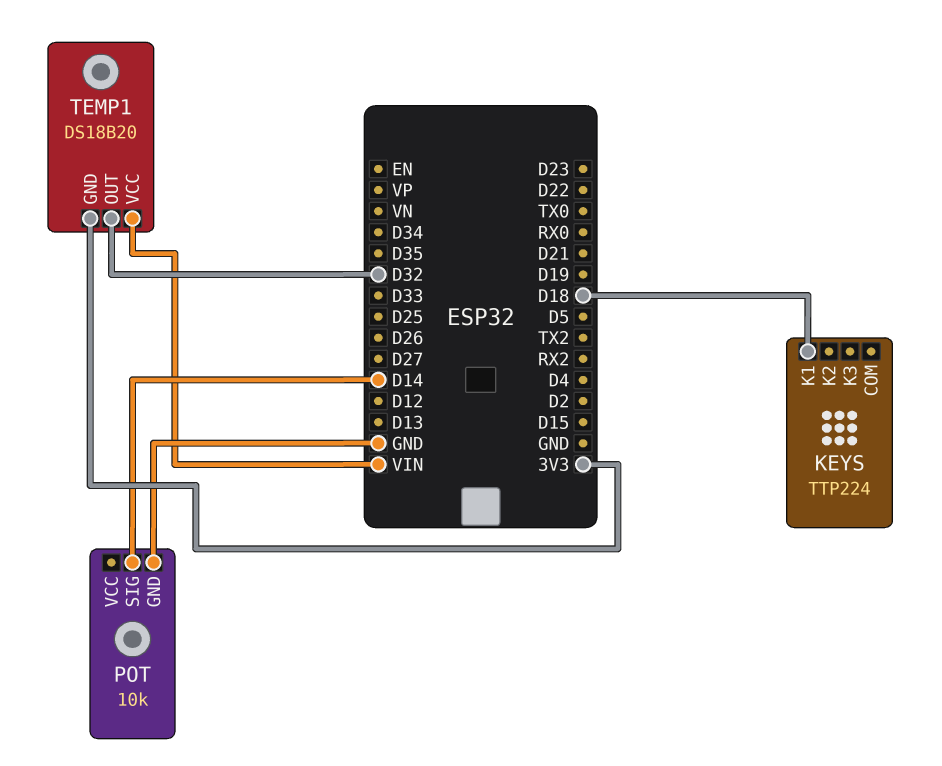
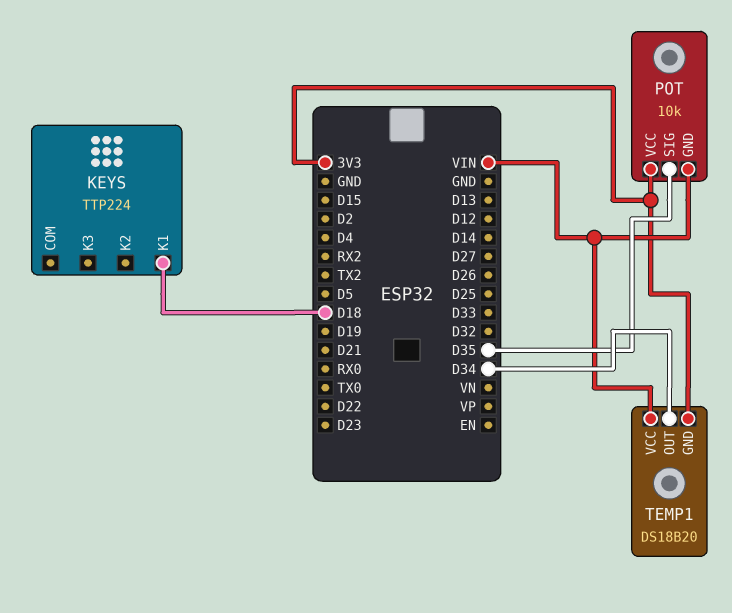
POT pin GND: GND -> VIN
POT pin SIG: D14 -> D35
POT pin VCC: none -> 3V3
TEMP1 pin OUT: D32 -> D34

